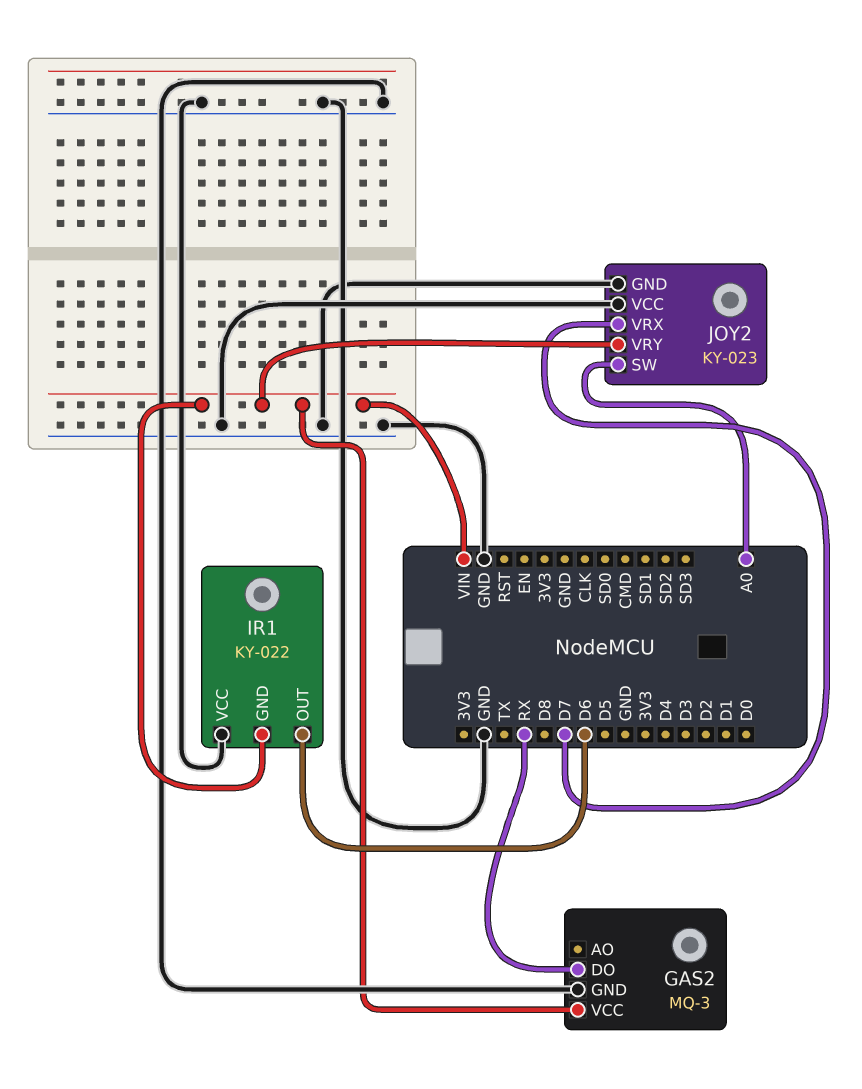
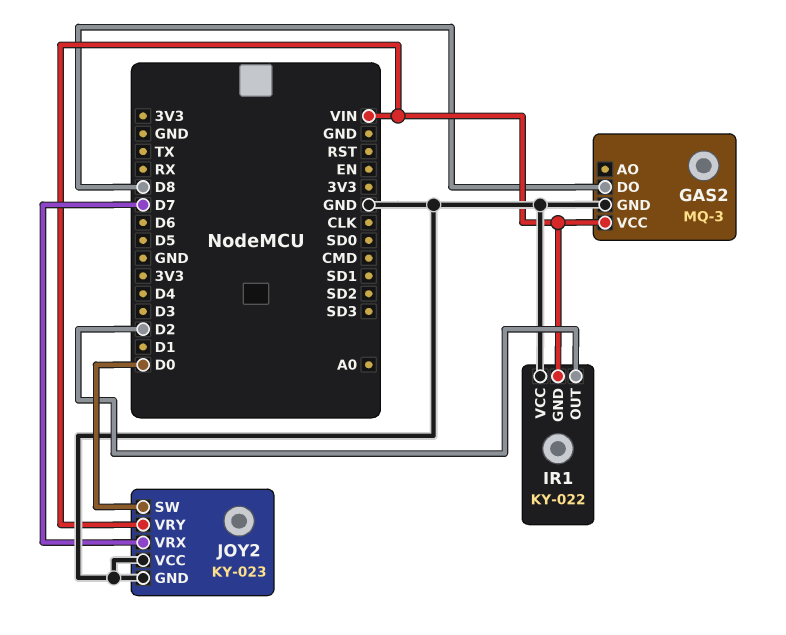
GAS2 pin DO: RX -> D8
IR1 pin OUT: D6 -> D2
JOY2 pin SW: A0 -> D0

